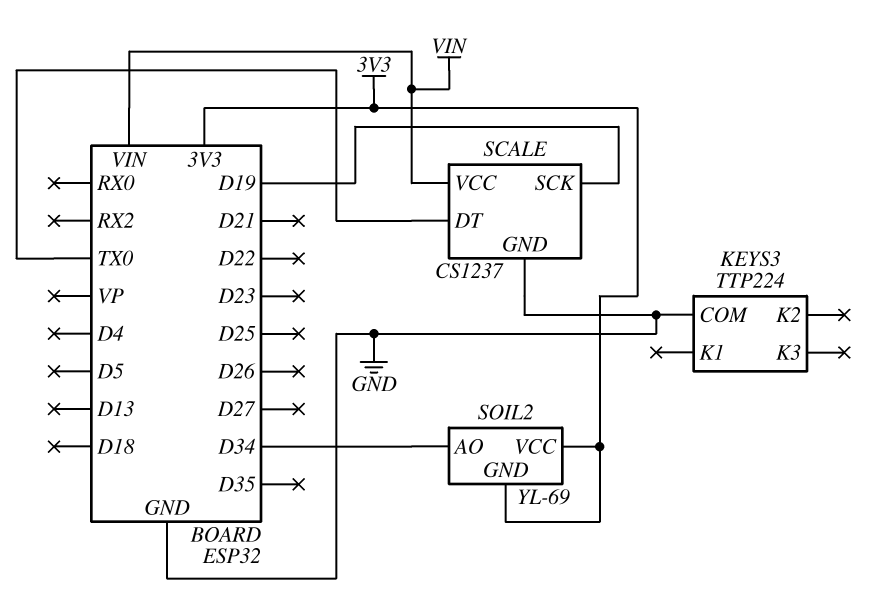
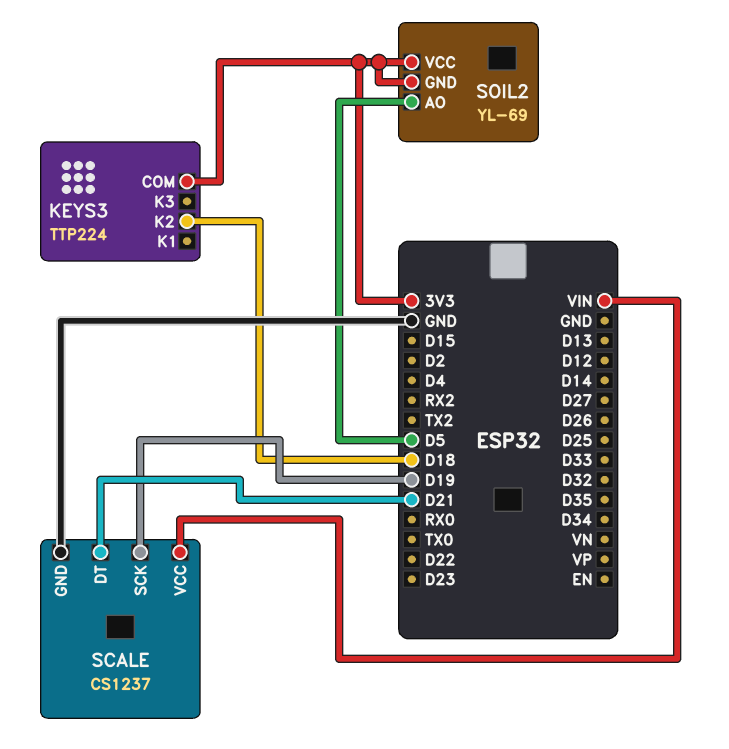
KEYS3 pin COM: GND -> 3V3
KEYS3 pin K2: none -> D18
SCALE pin DT: TX0 -> D21
SOIL2 pin AO: D34 -> D5

